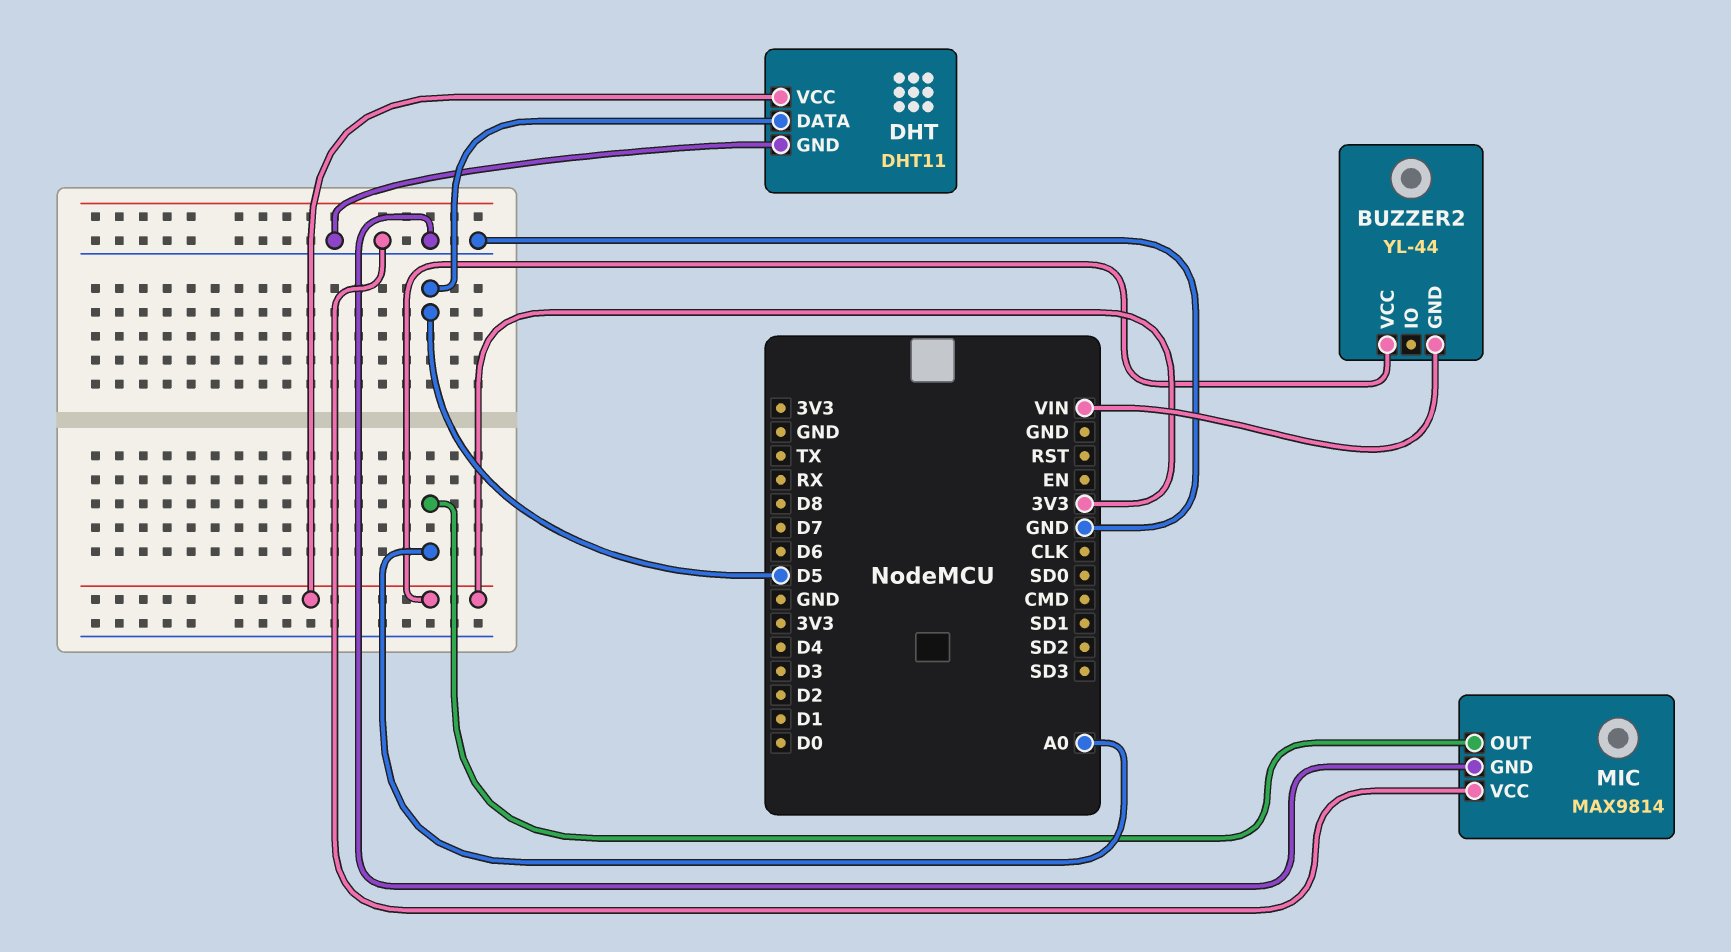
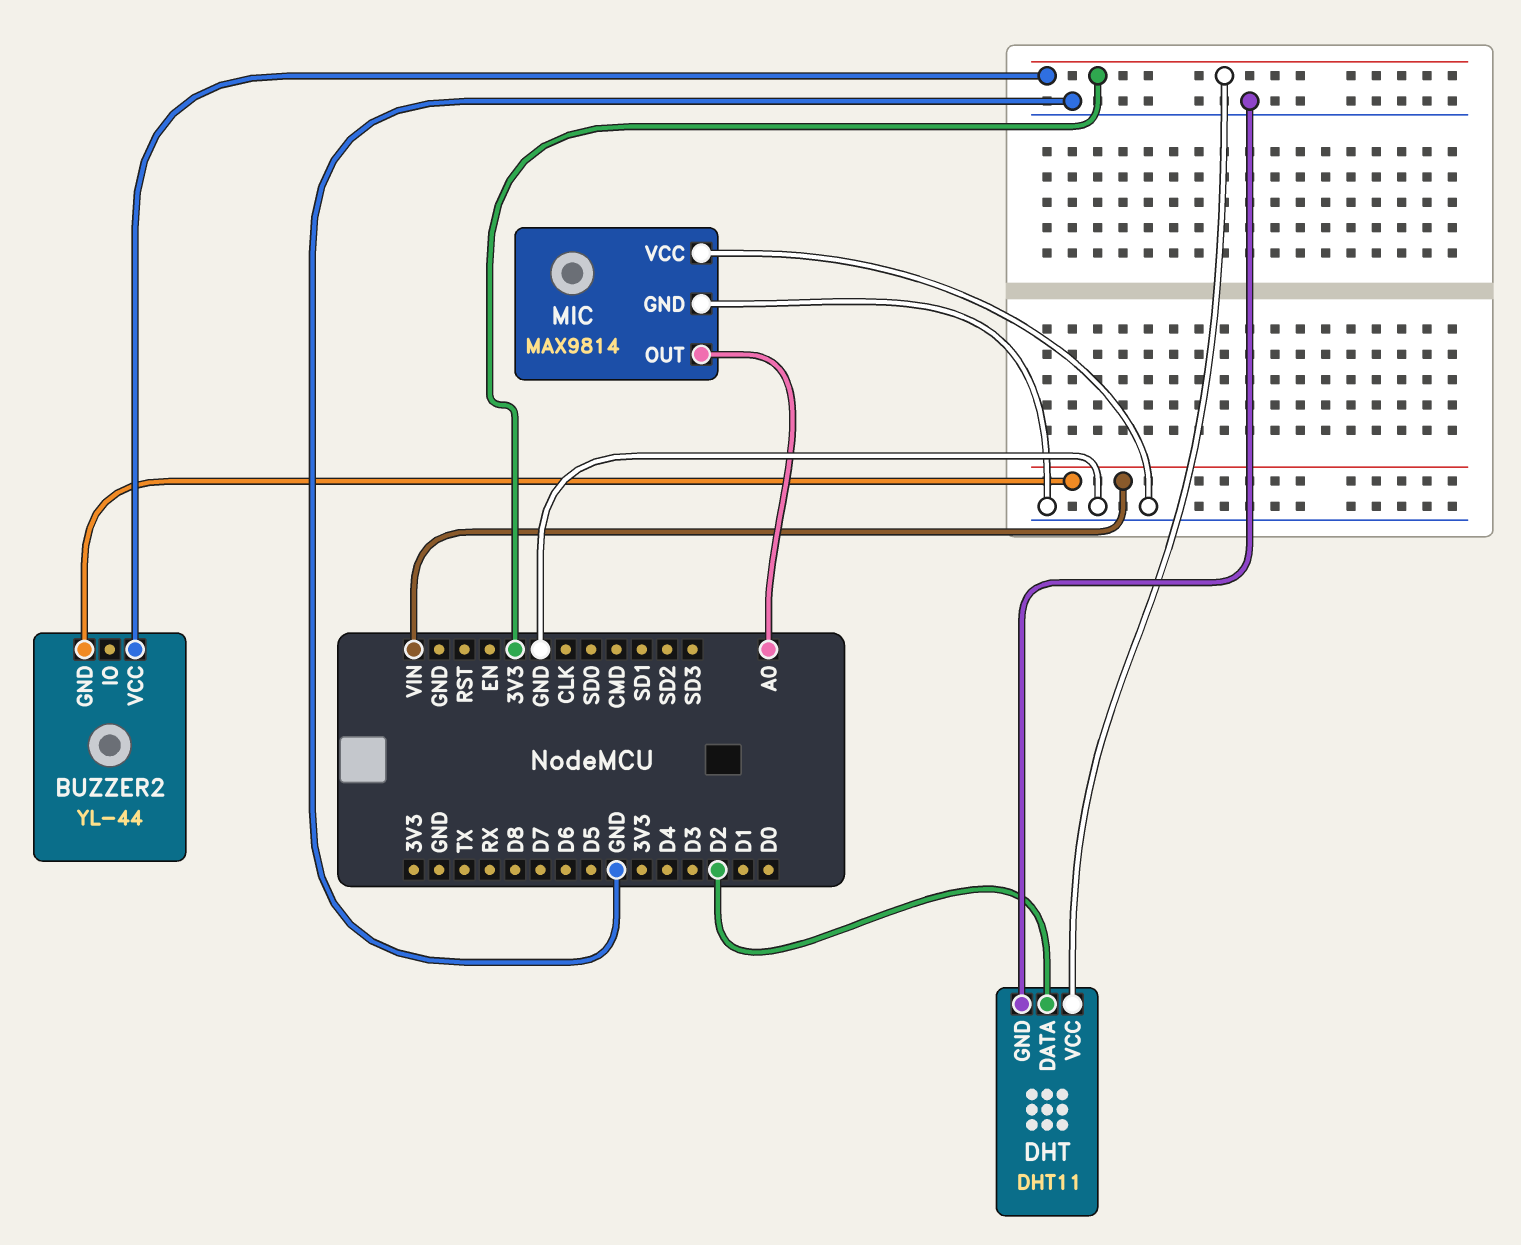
DHT pin DATA: D5 -> D2

